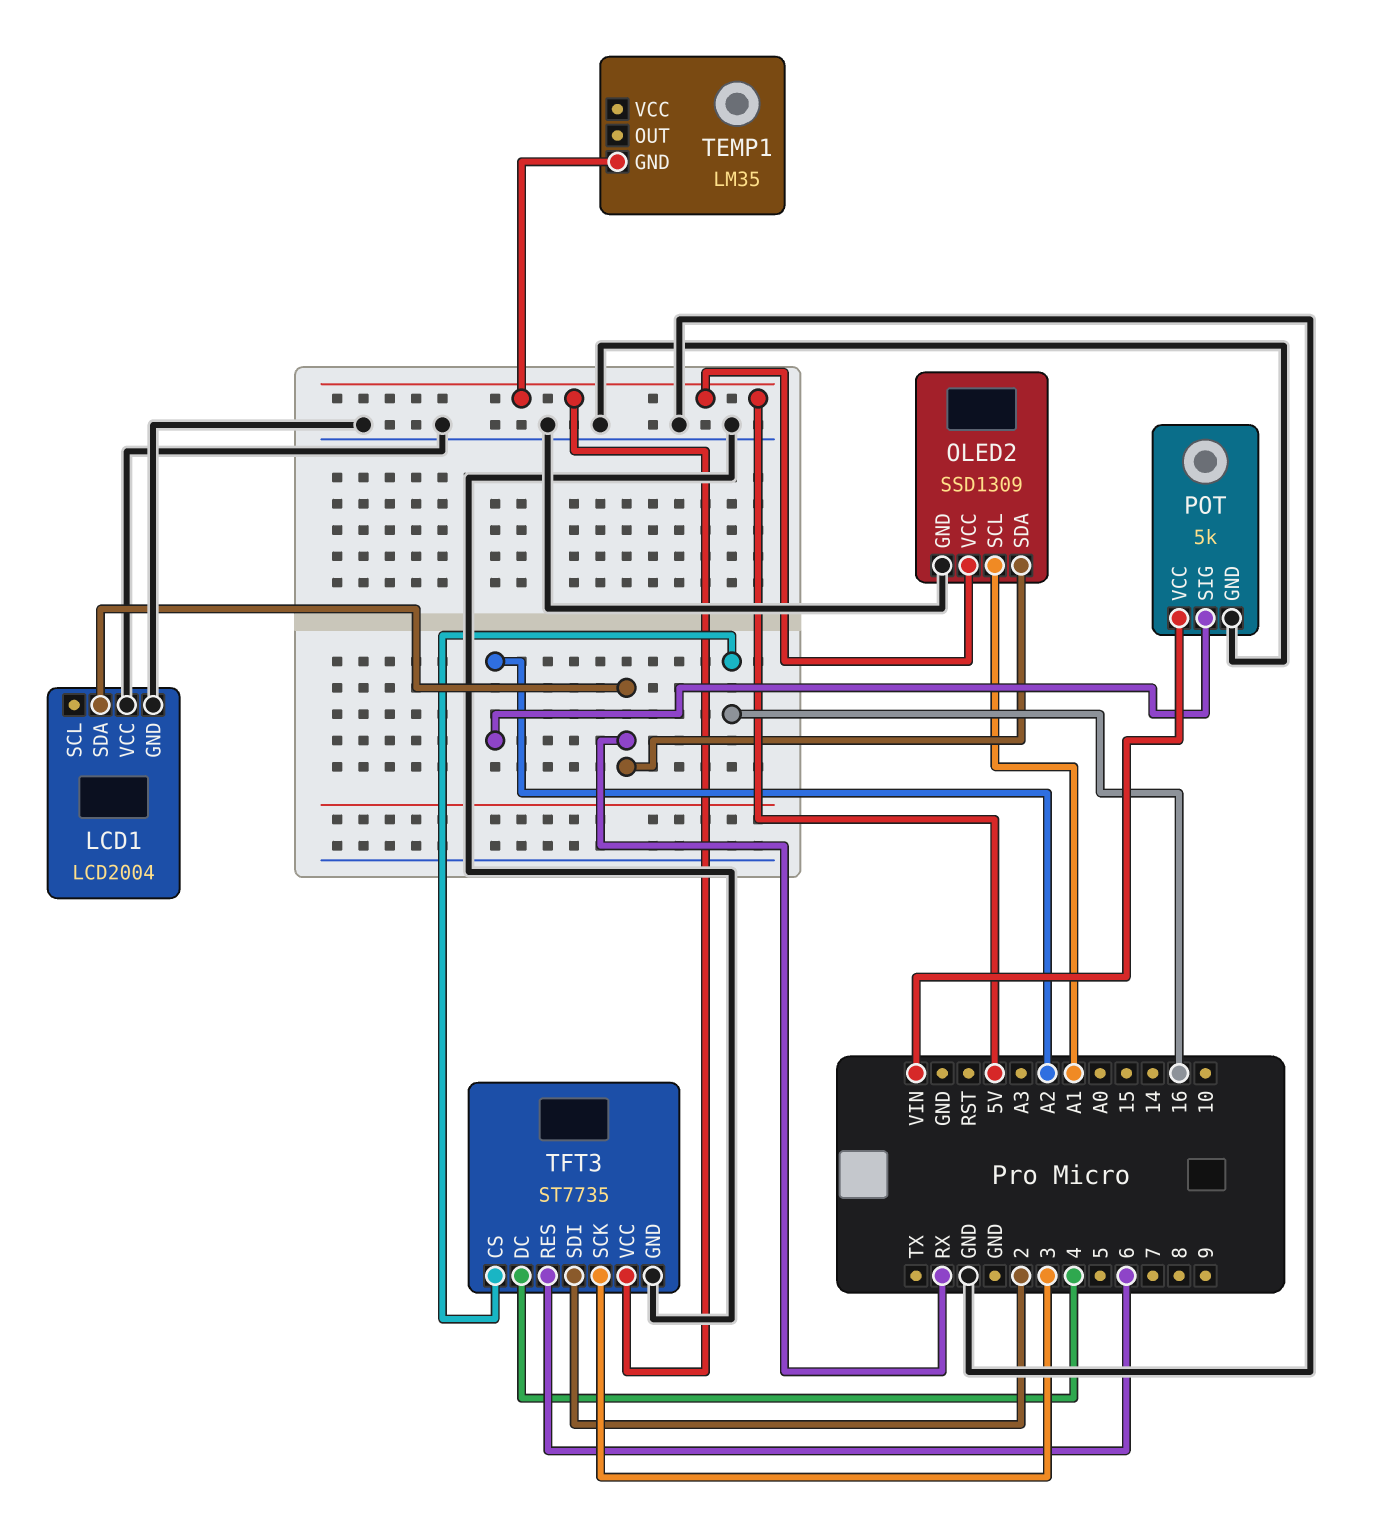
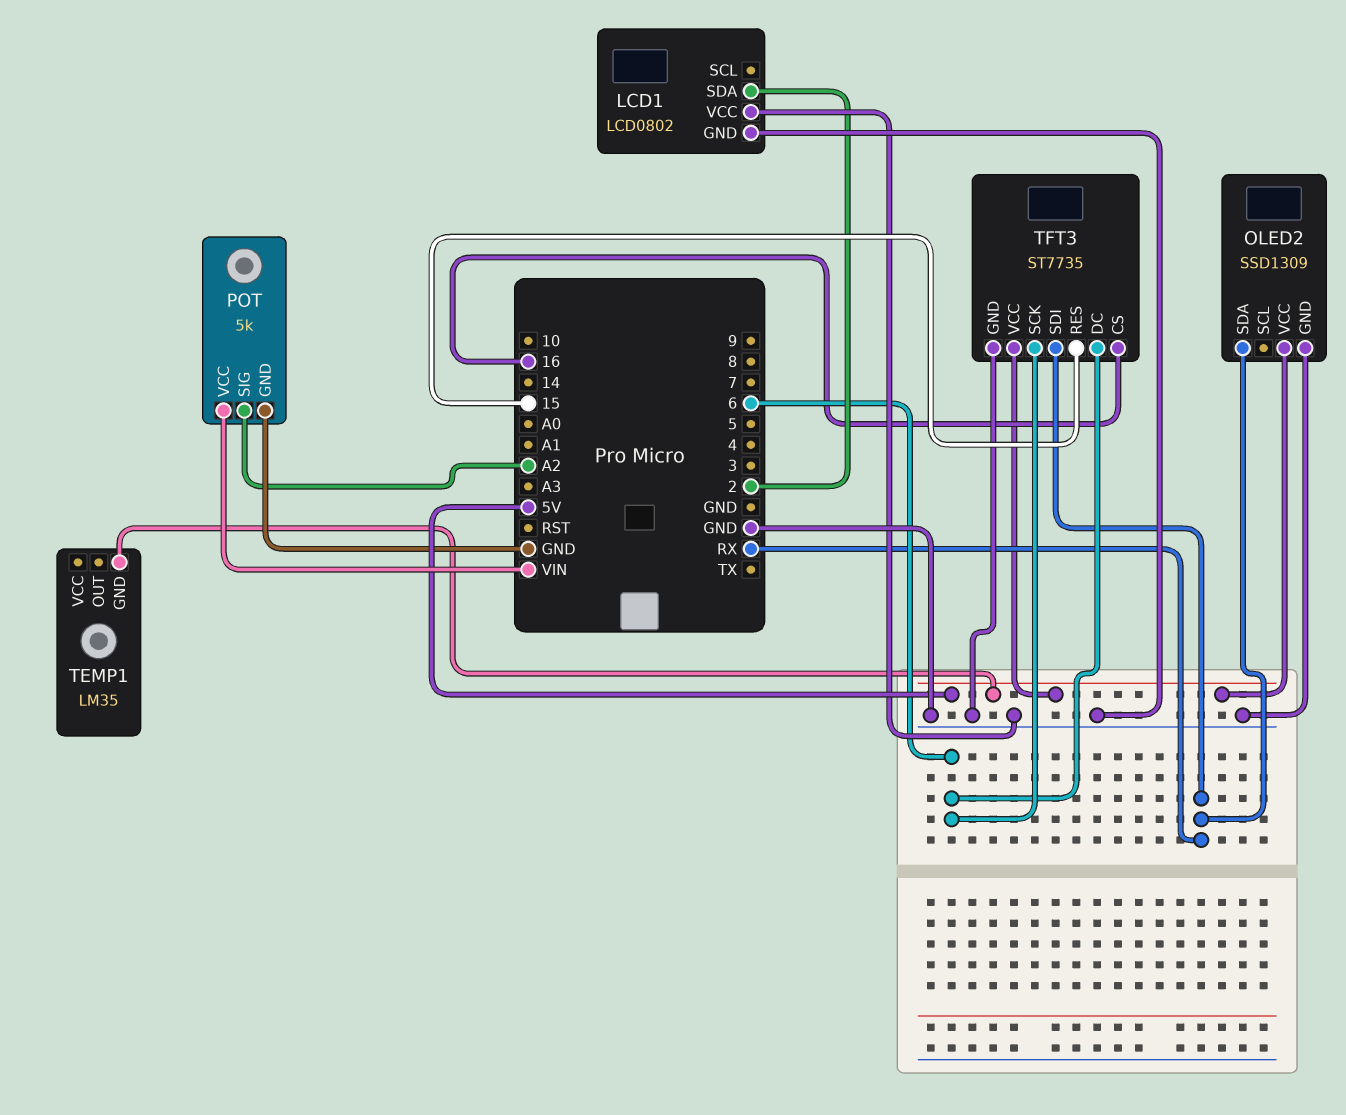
LCD1: LCD2004 -> LCD0802
LCD1 pin SDA: RX -> 2
OLED2 pin SCL: A1 -> none
TFT3 pin DC: 4 -> 6
TFT3 pin RES: 6 -> 15
TFT3 pin SCK: 3 -> 6
TFT3 pin SDI: 2 -> RX

